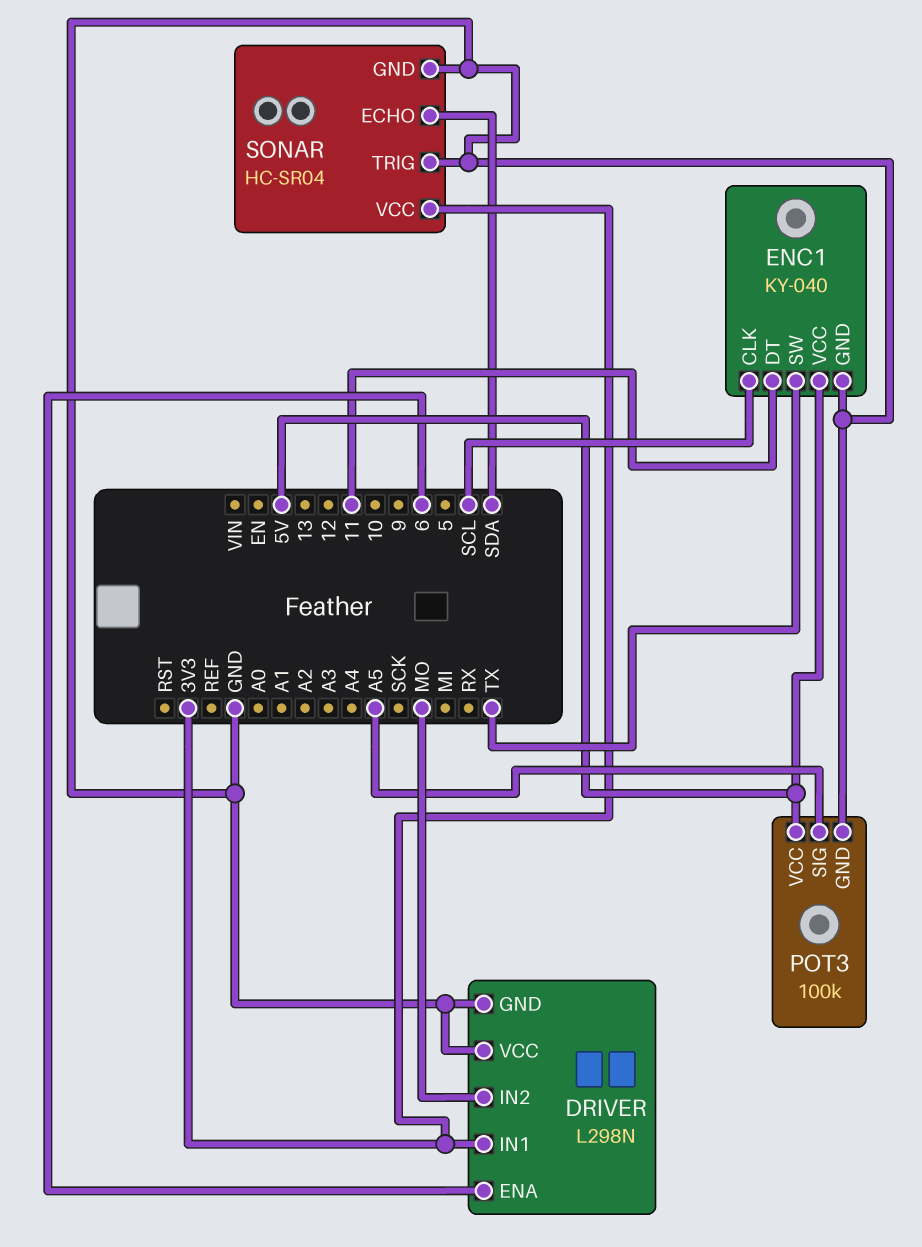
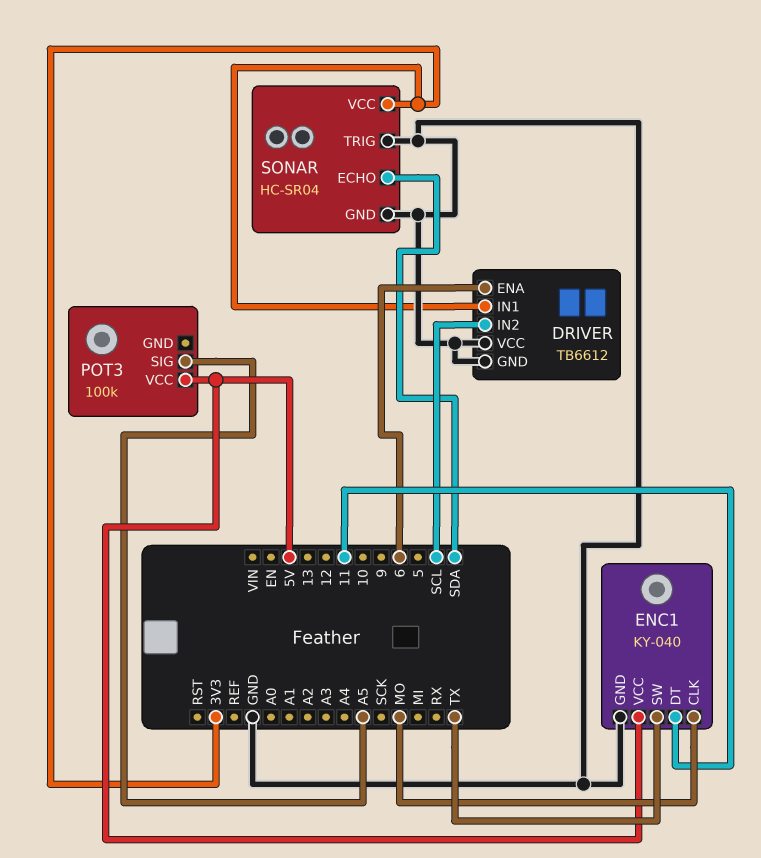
DRIVER: L298N -> TB6612
DRIVER pin IN2: MO -> SCL
ENC1 pin CLK: SCL -> MO
POT3 pin GND: GND -> none

